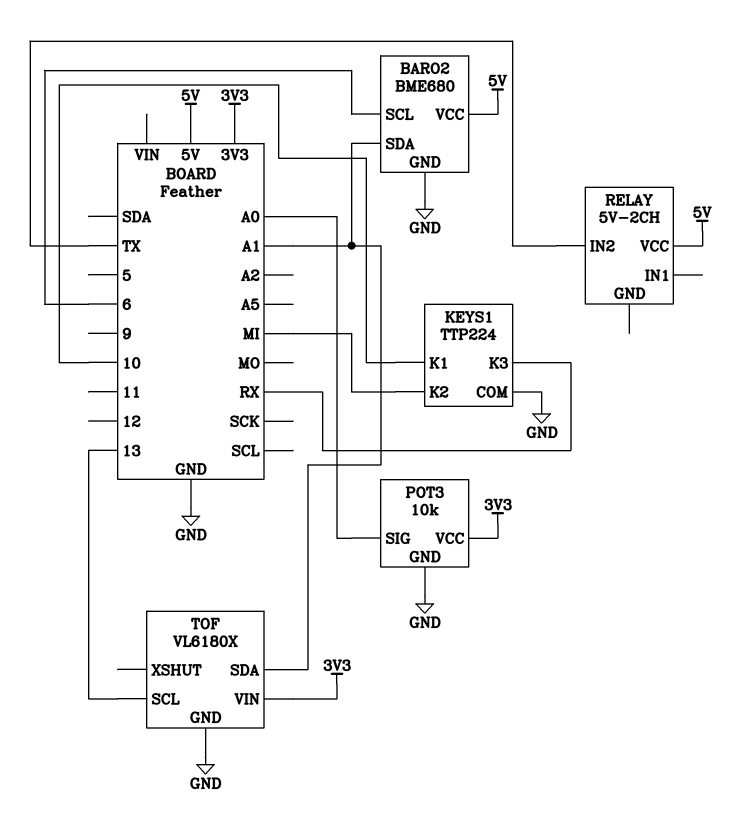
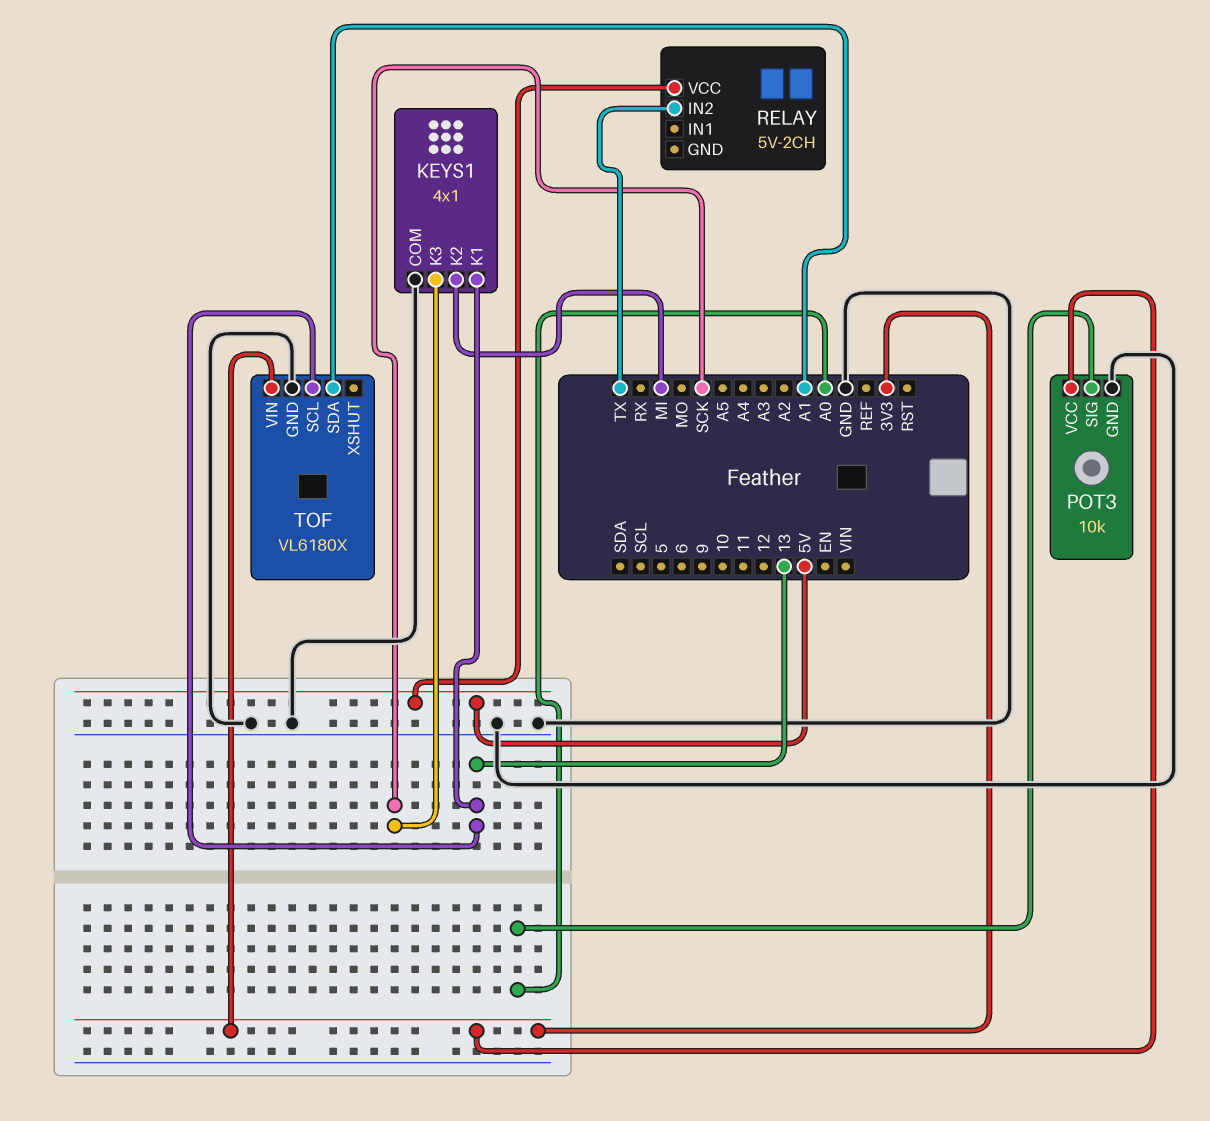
BARO2: BME680 -> none
BARO2 pin GND: GND -> none
BARO2 pin SCL: 6 -> none
BARO2 pin SDA: A1 -> none
BARO2 pin VCC: 5V -> none
KEYS1: TTP224 -> 4x1
KEYS1 pin K1: 10 -> 13
KEYS1 pin K3: RX -> SCK

